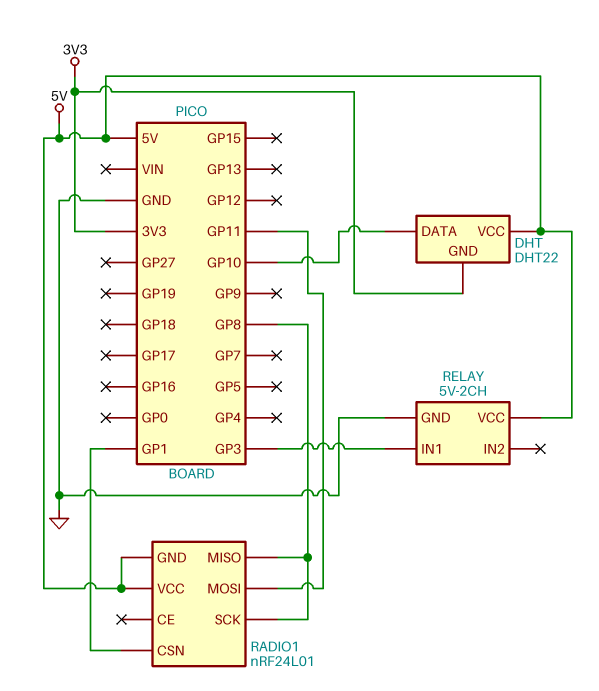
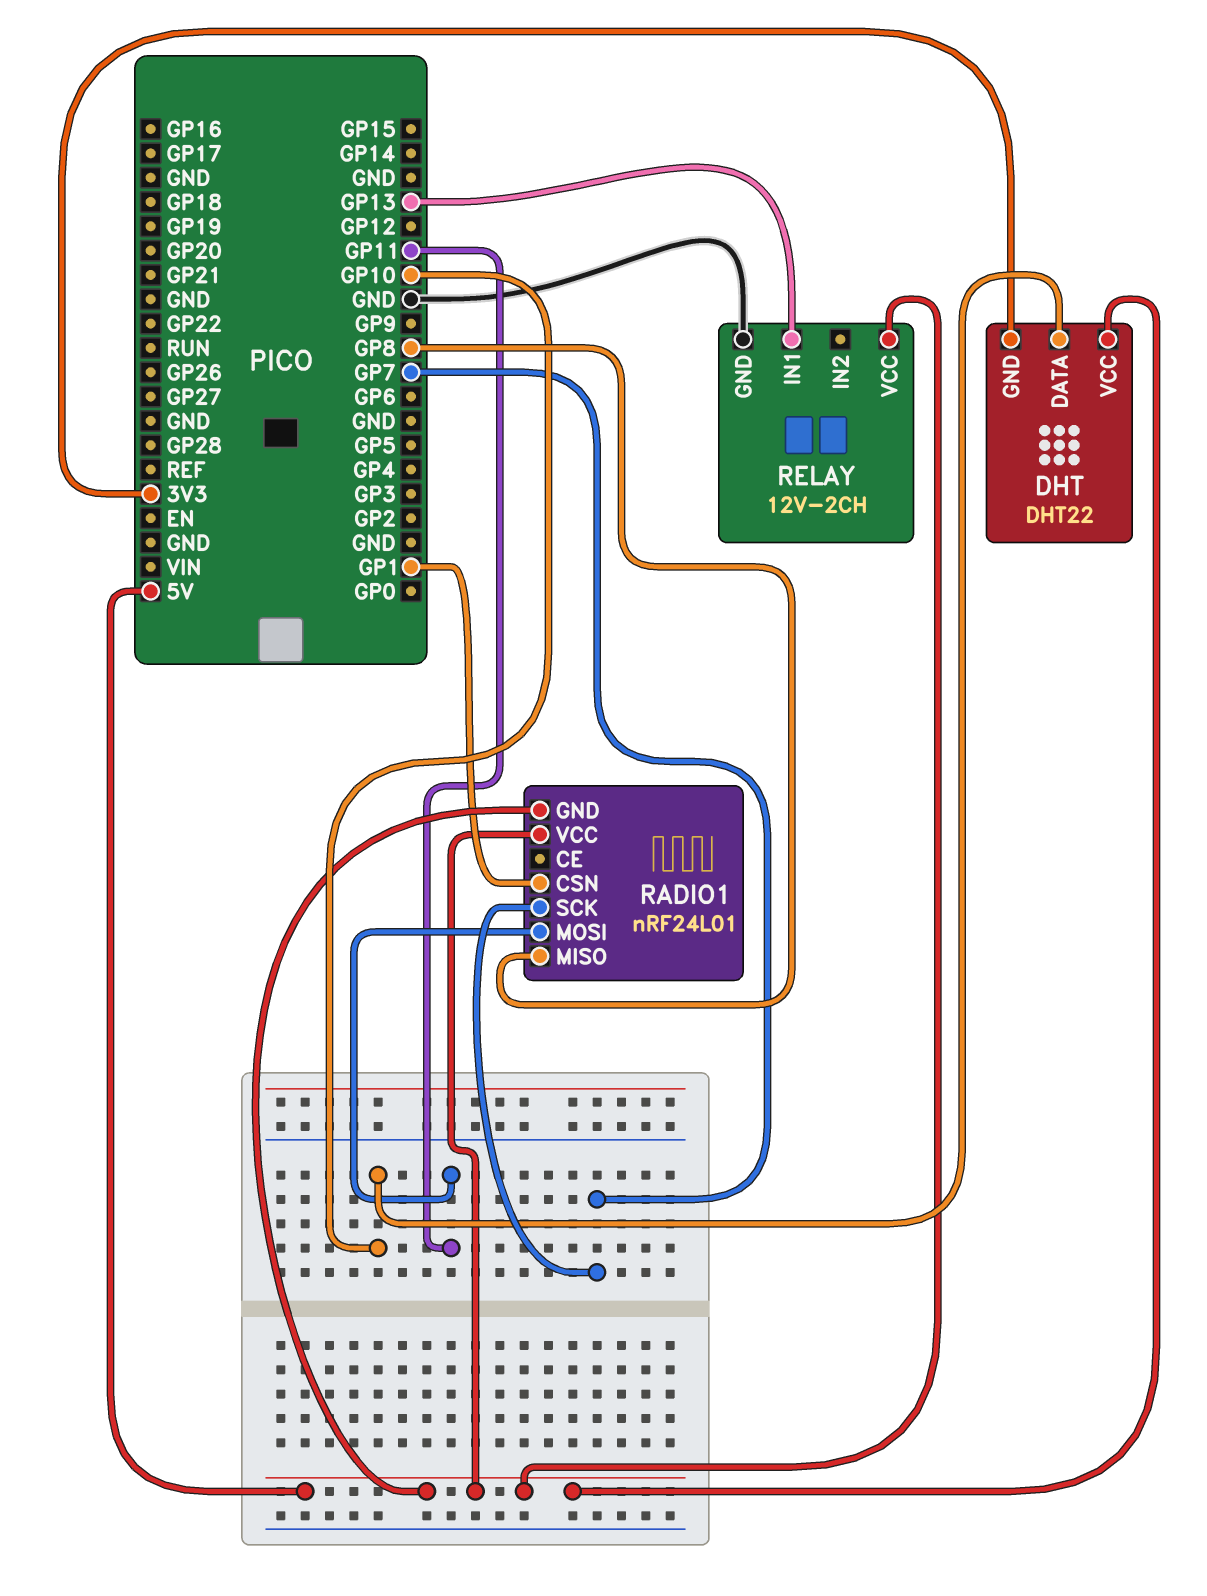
RADIO1 pin SCK: GP8 -> GP7
RELAY: 5V-2CH -> 12V-2CH
RELAY pin IN1: GP3 -> GP13

